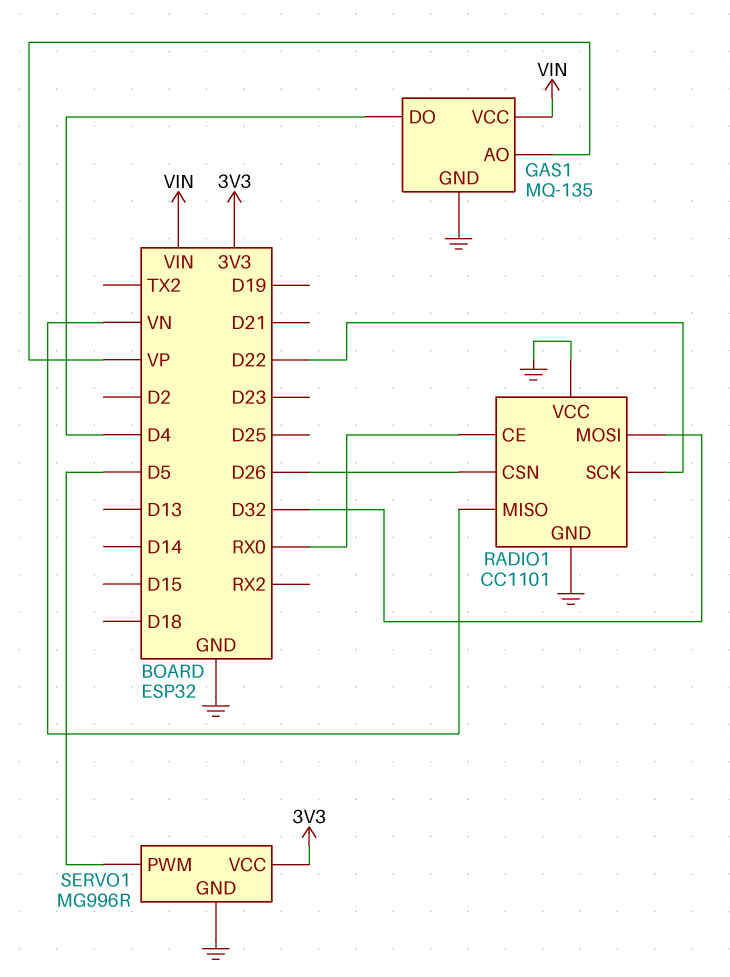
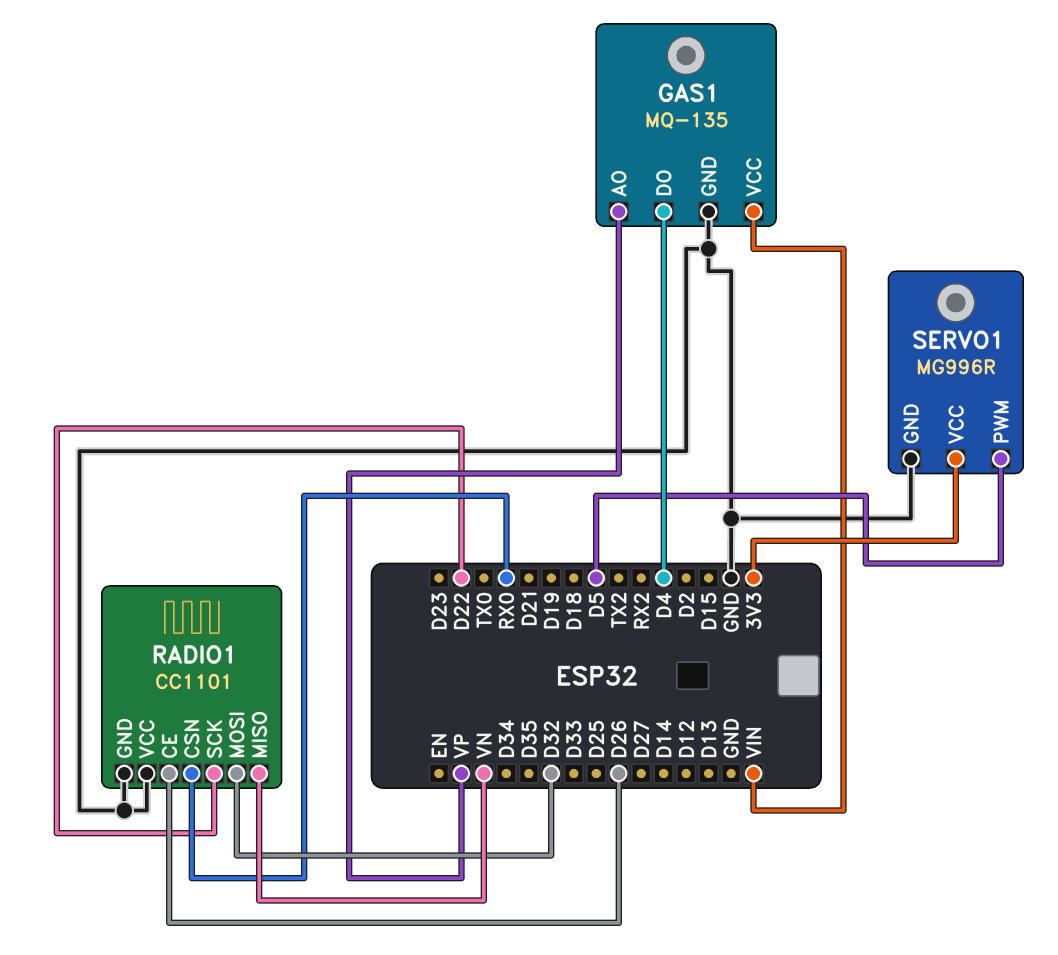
RADIO1 pin CE: RX0 -> D26
RADIO1 pin CSN: D26 -> RX0

